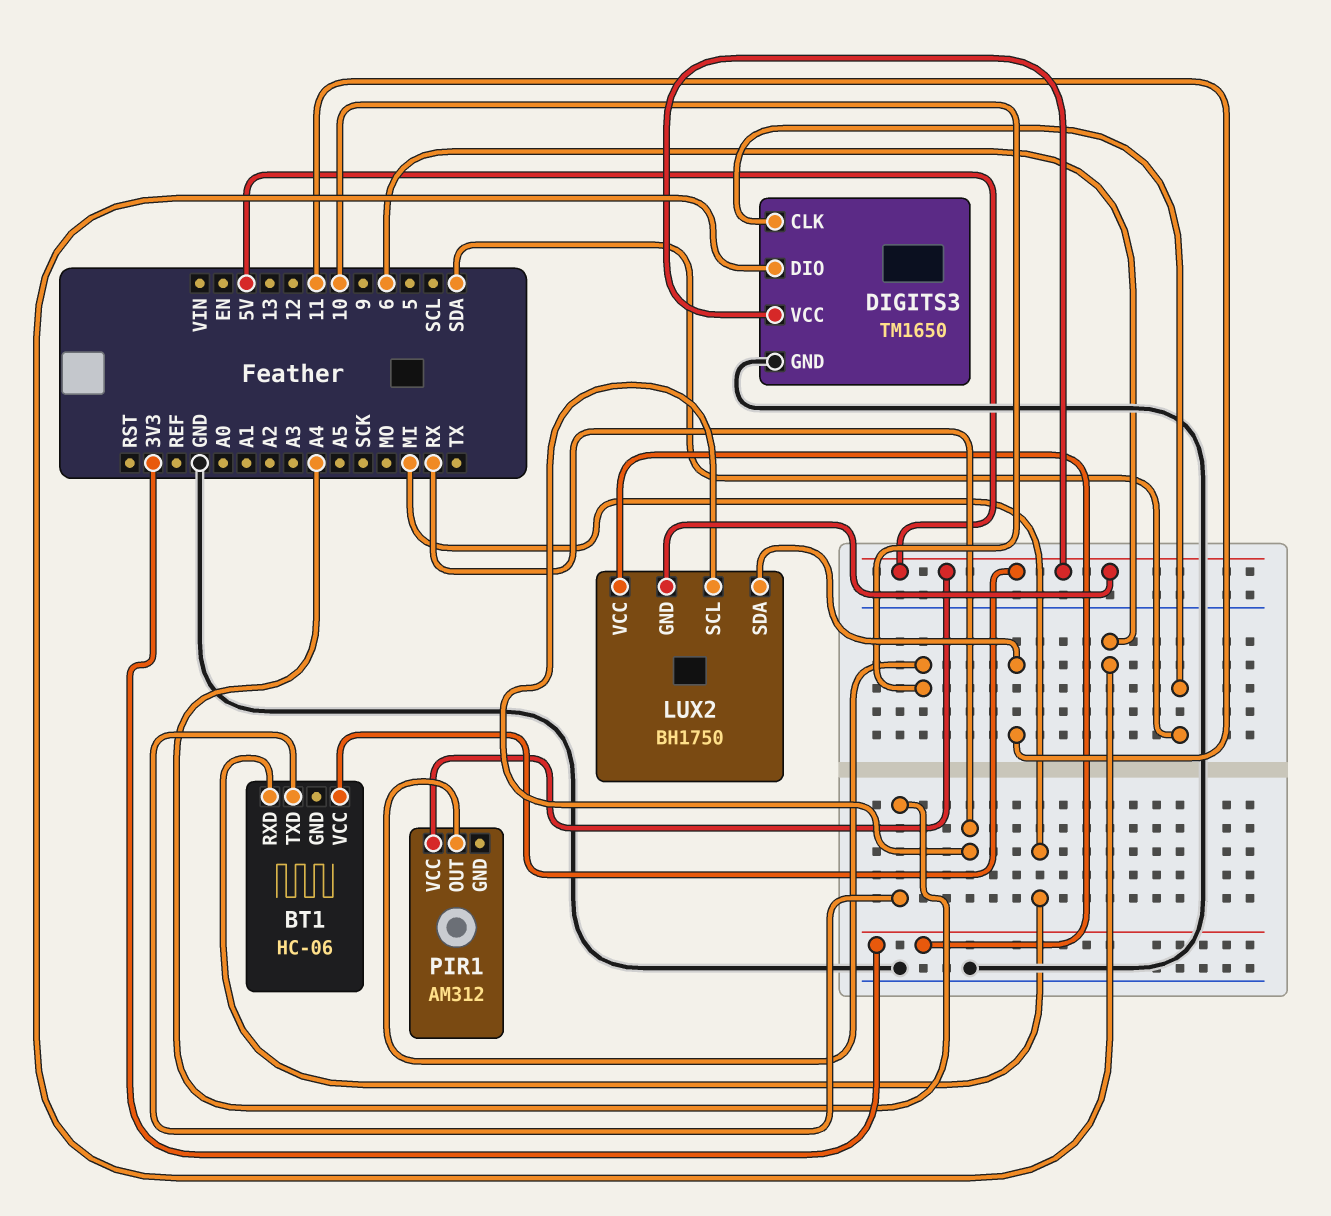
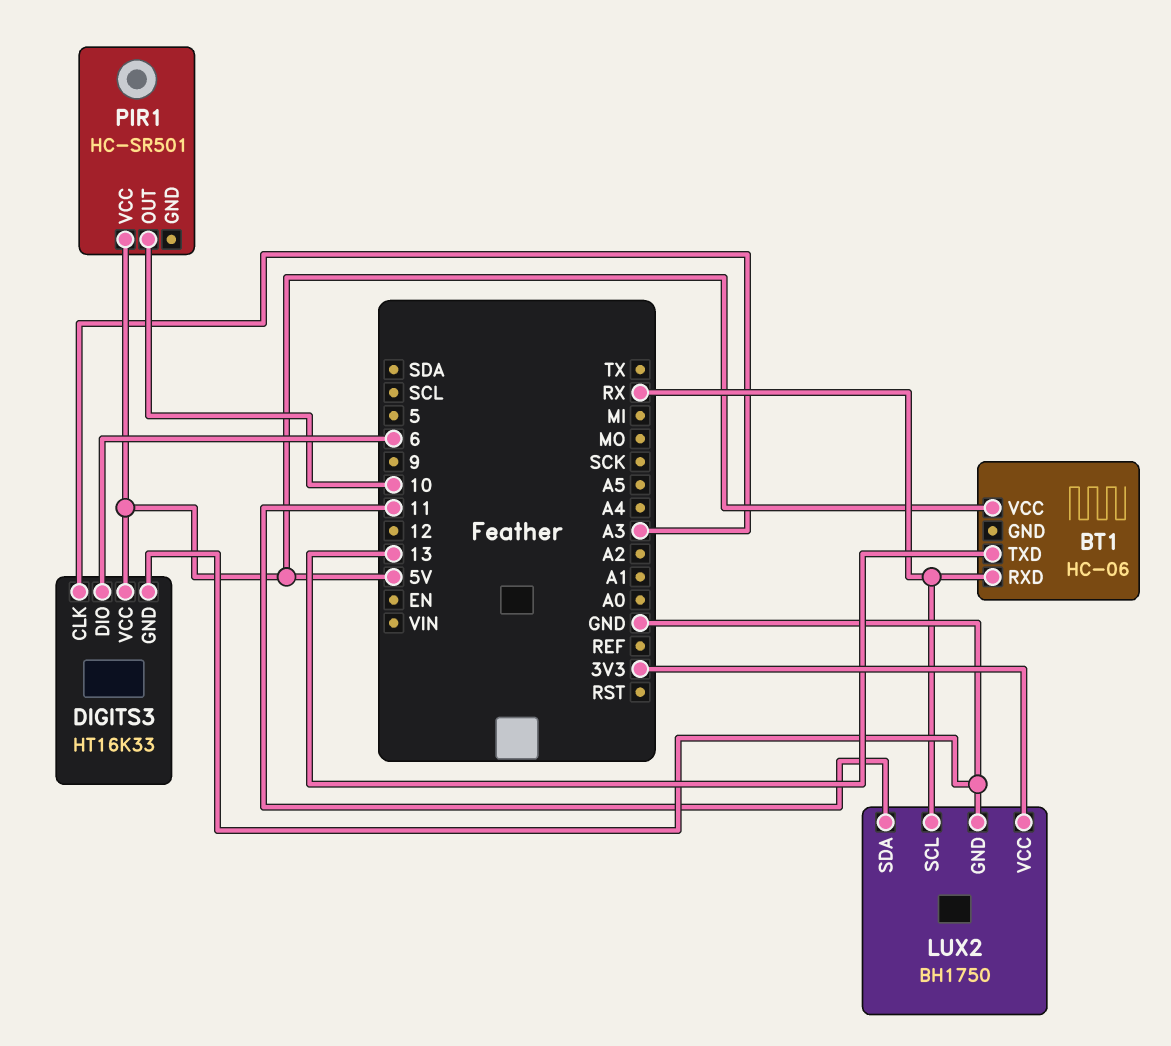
BT1 pin RXD: MI -> RX
BT1 pin TXD: A4 -> 13
DIGITS3: TM1650 -> HT16K33
DIGITS3 pin CLK: SDA -> A3
LUX2 pin GND: 5V -> GND
PIR1: AM312 -> HC-SR501

